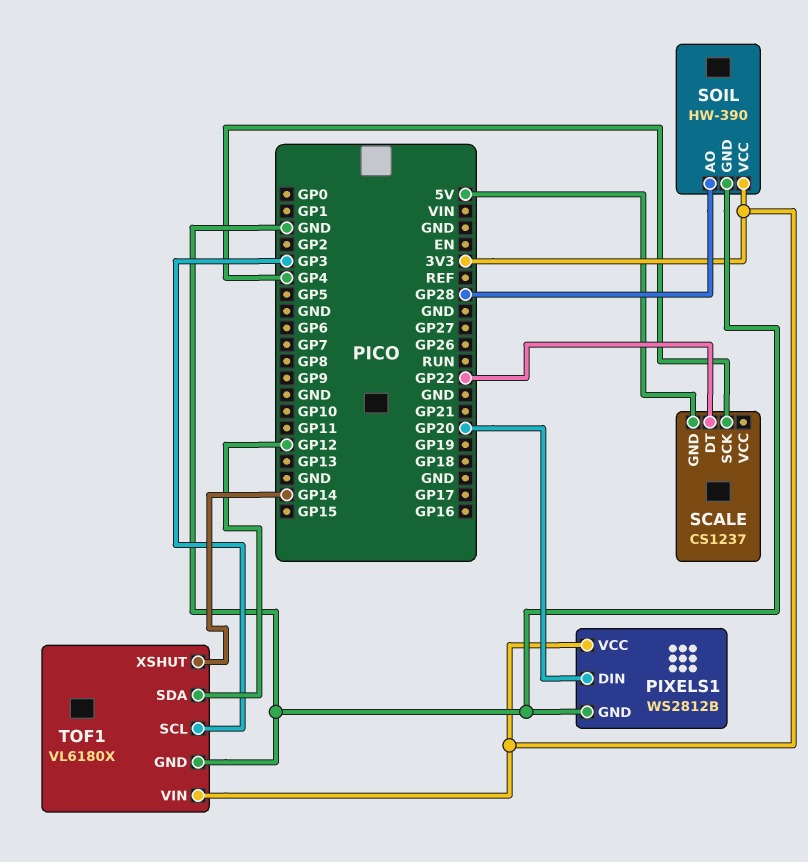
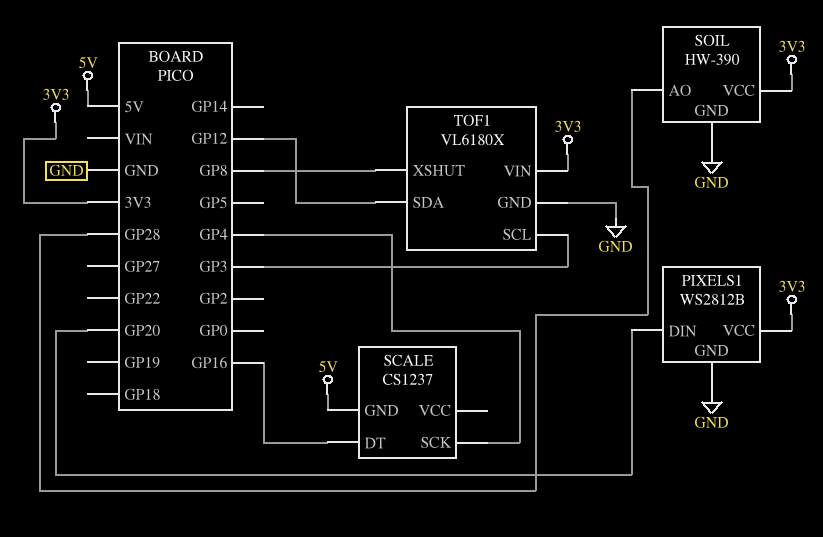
SCALE pin DT: GP22 -> GP16
TOF1 pin XSHUT: GP14 -> GP8

